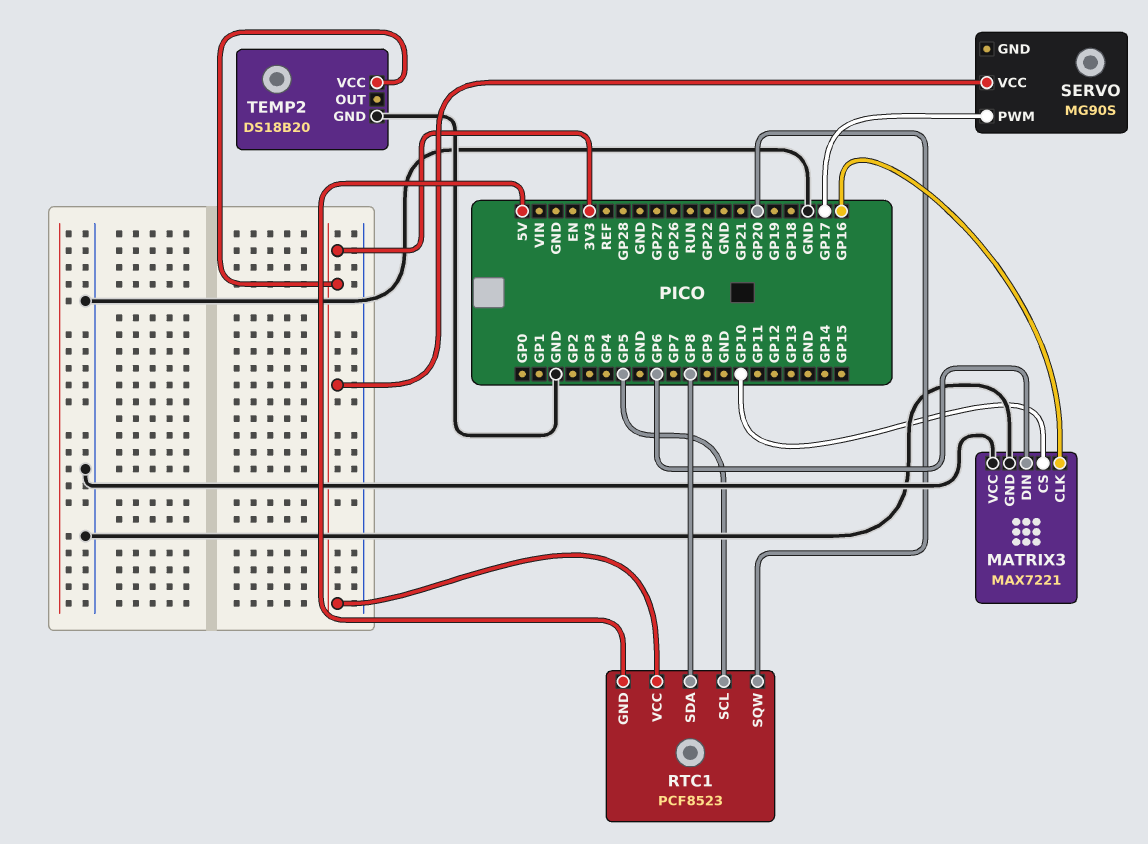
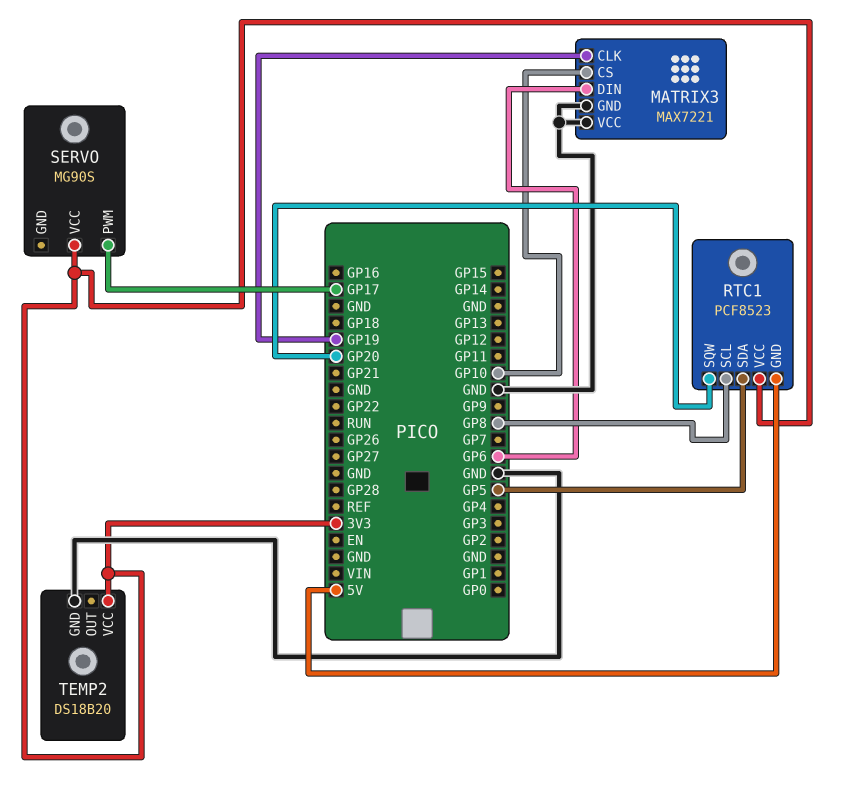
MATRIX3 pin CLK: GP16 -> GP19
RTC1 pin SCL: GP5 -> GP8
RTC1 pin SDA: GP8 -> GP5

